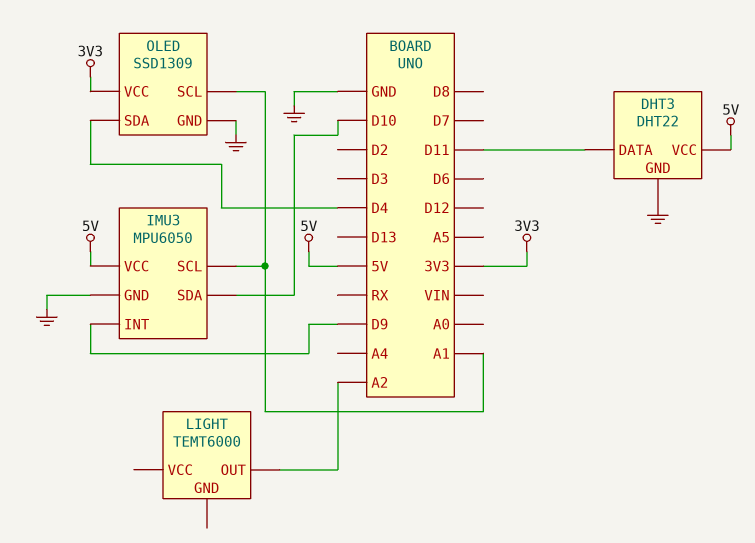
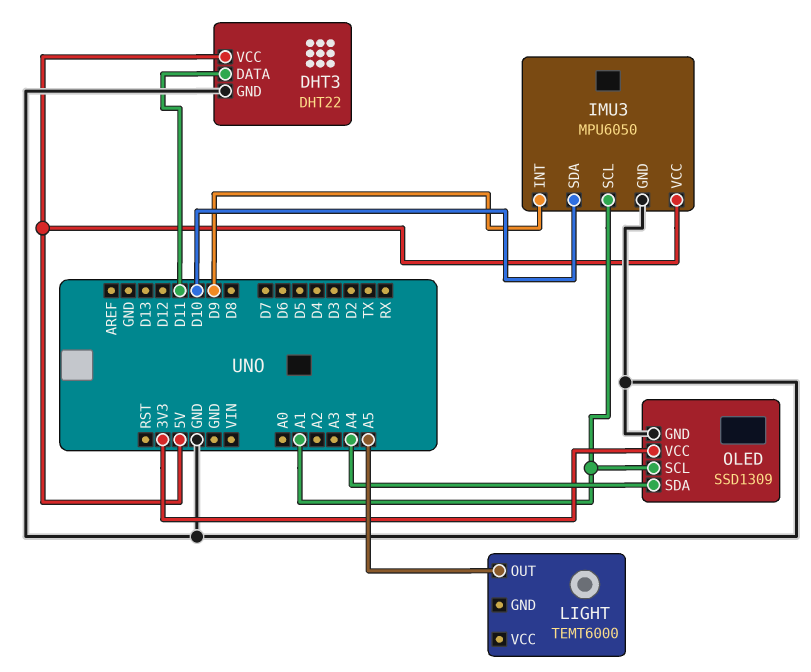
LIGHT pin OUT: A2 -> A5
OLED pin SDA: D4 -> A4

